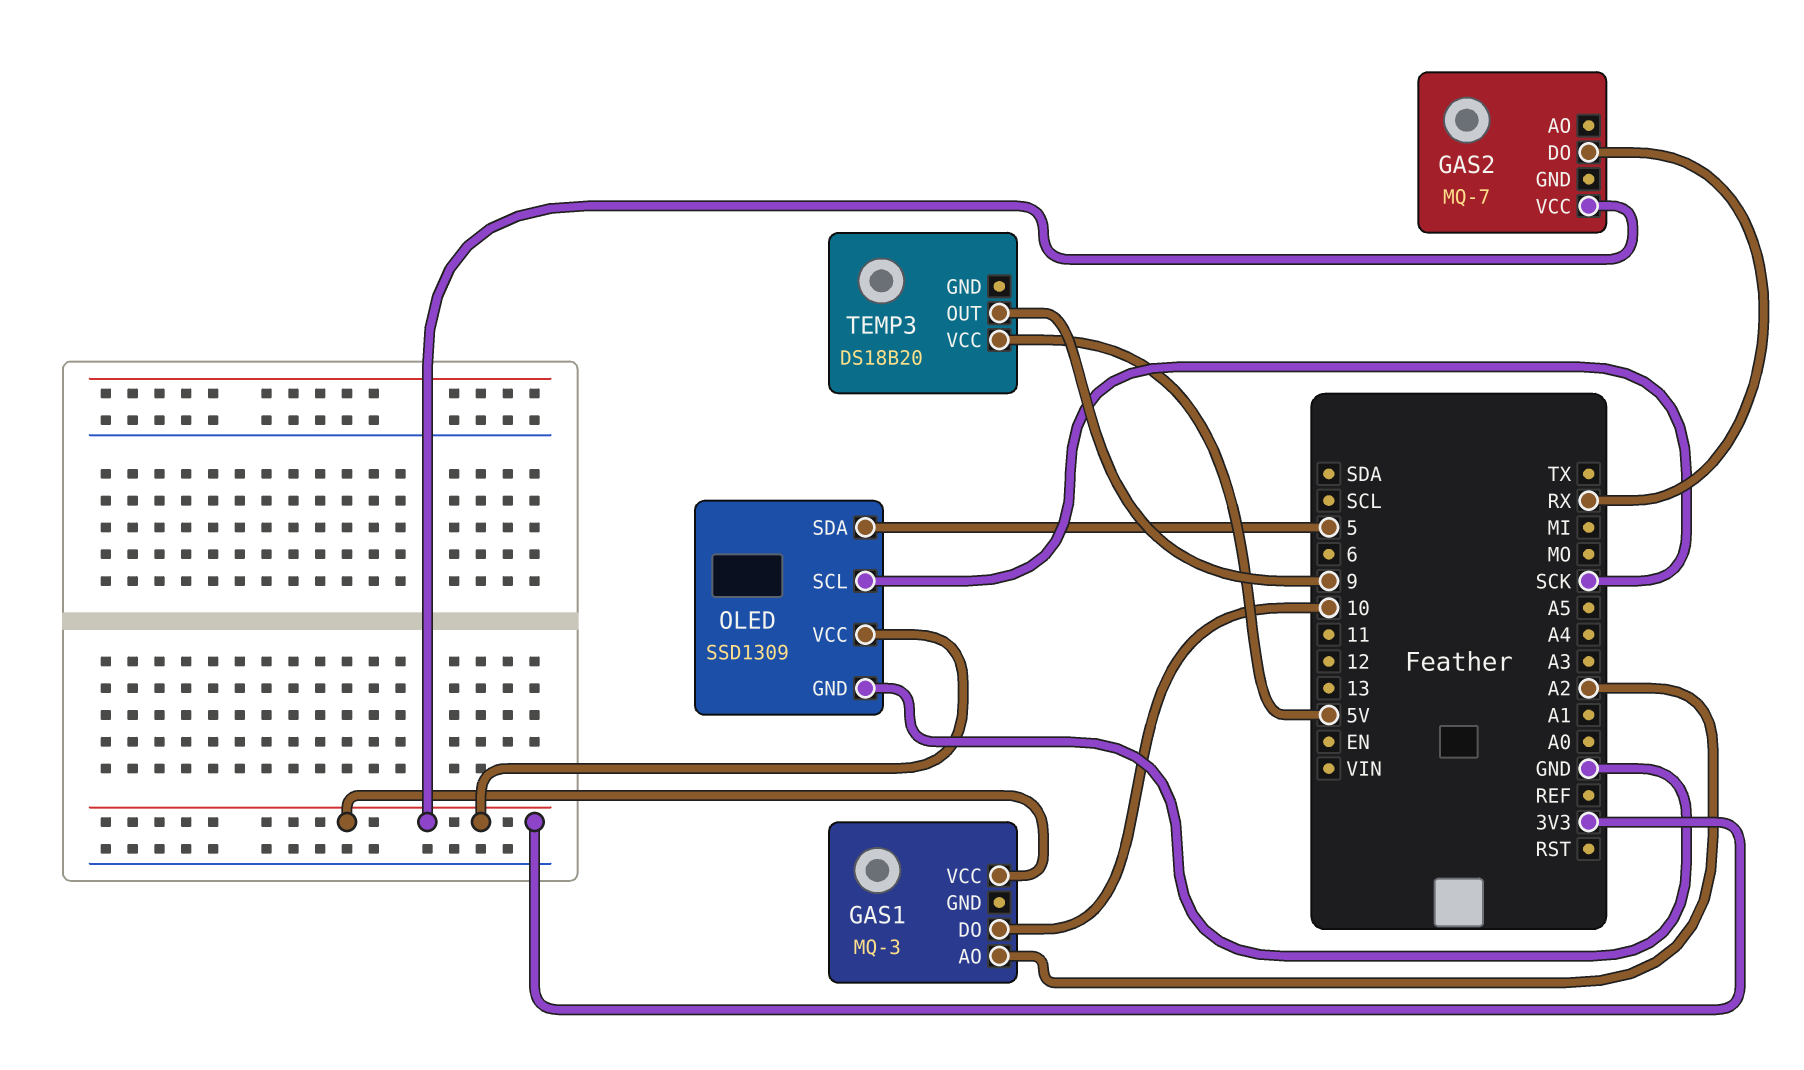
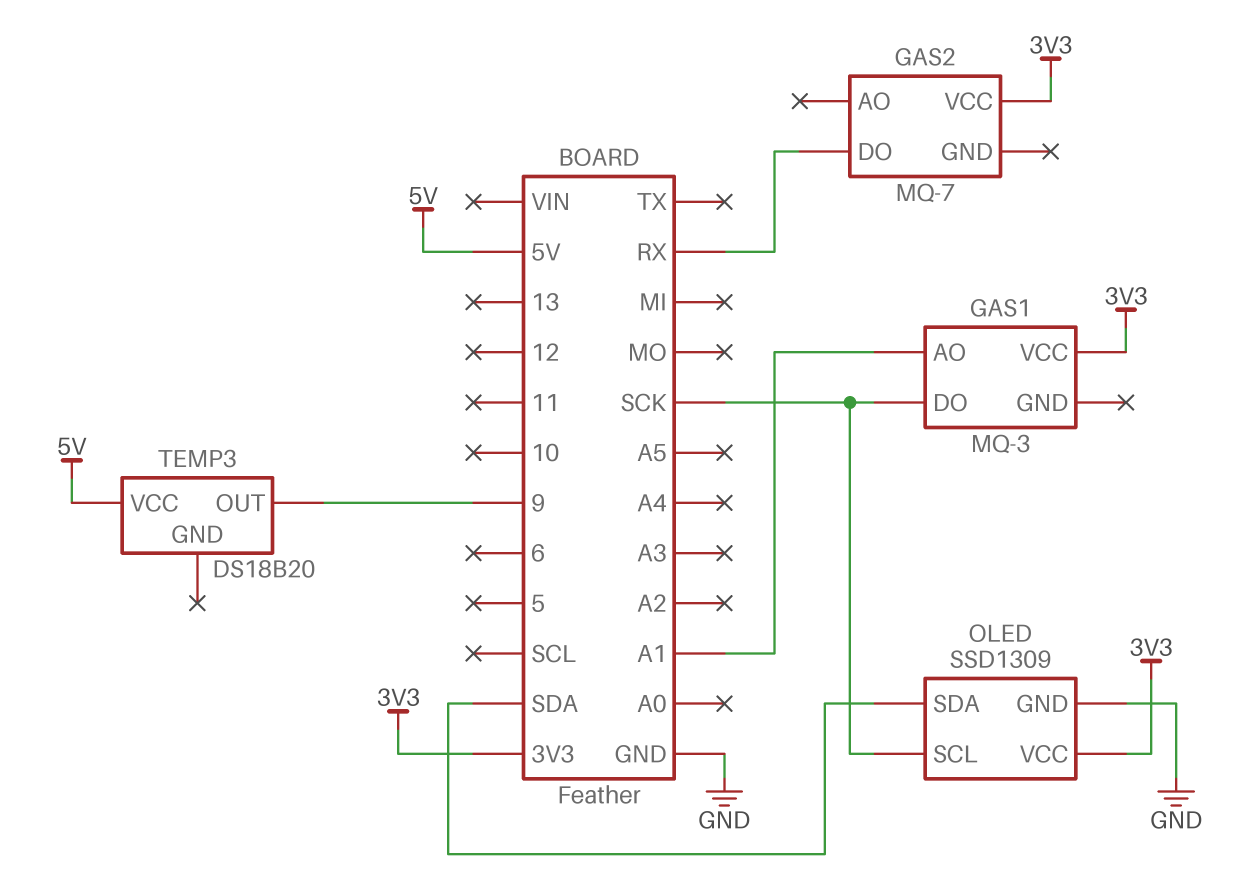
GAS1 pin AO: A2 -> A1
GAS1 pin DO: 10 -> SCK
OLED pin SDA: 5 -> SDA

